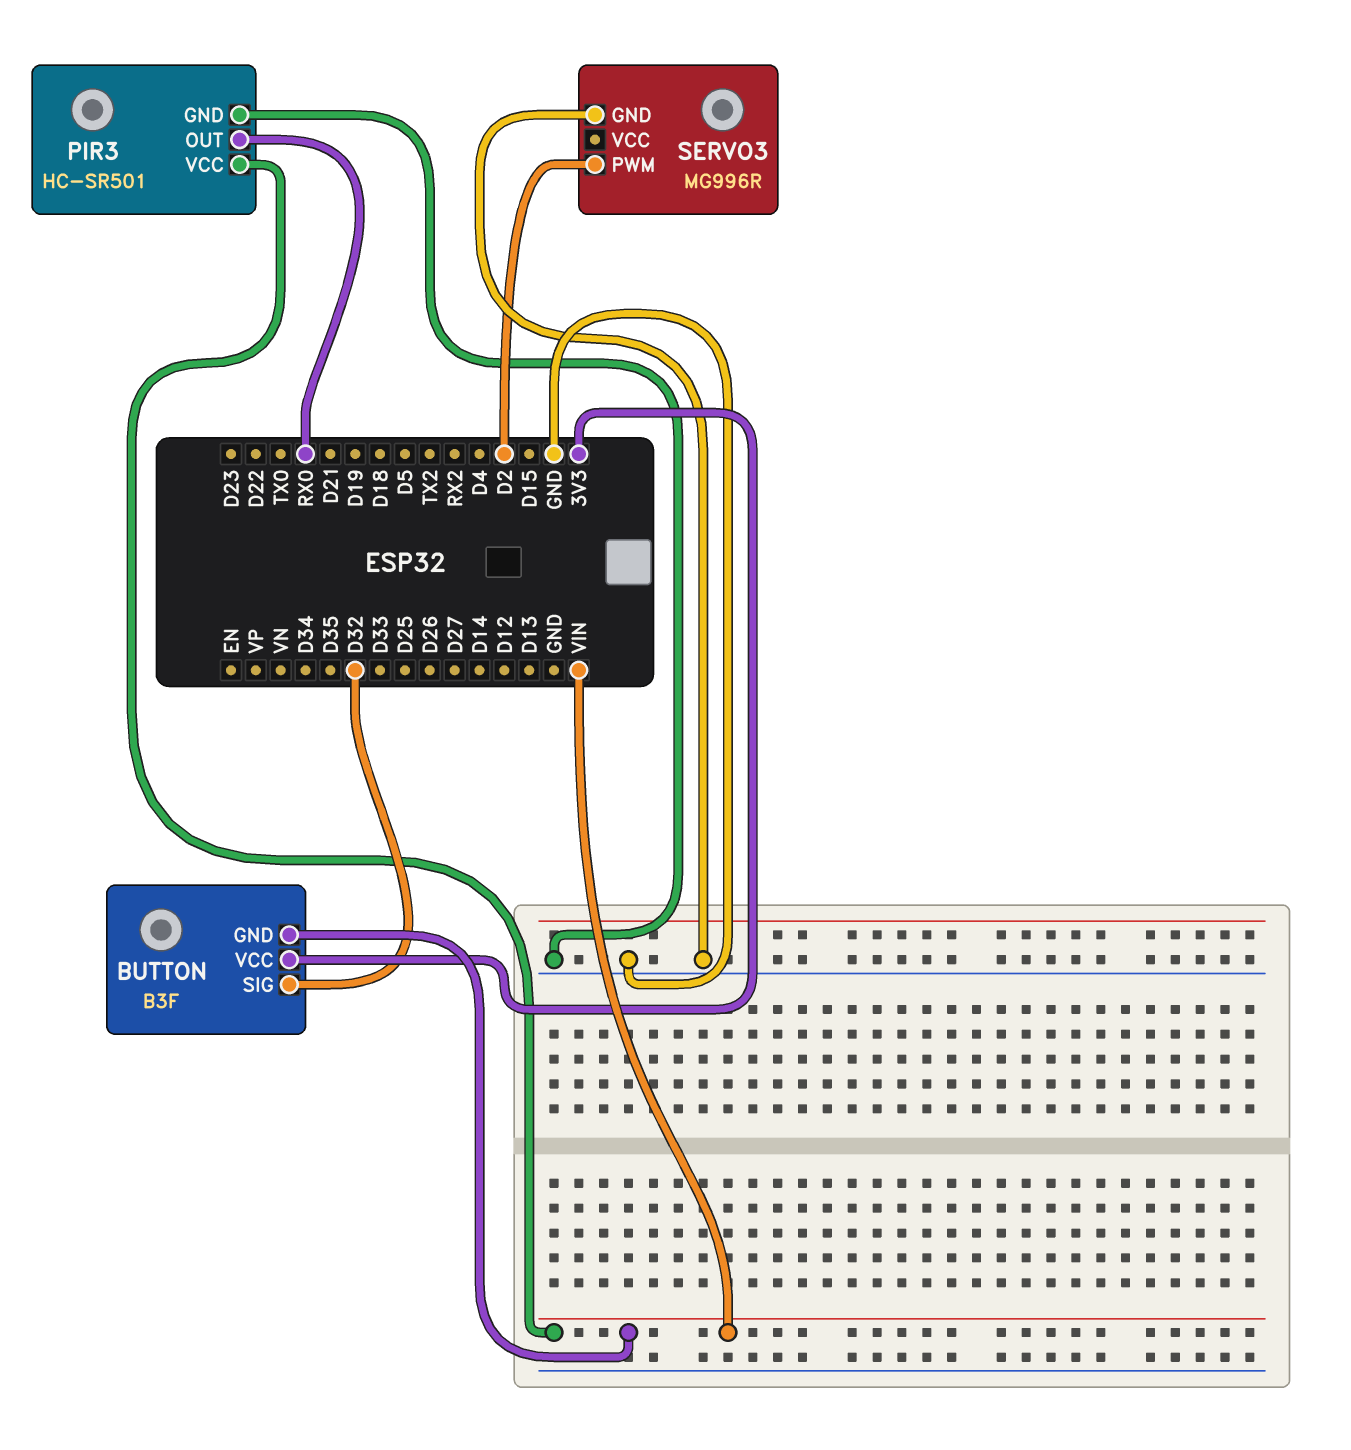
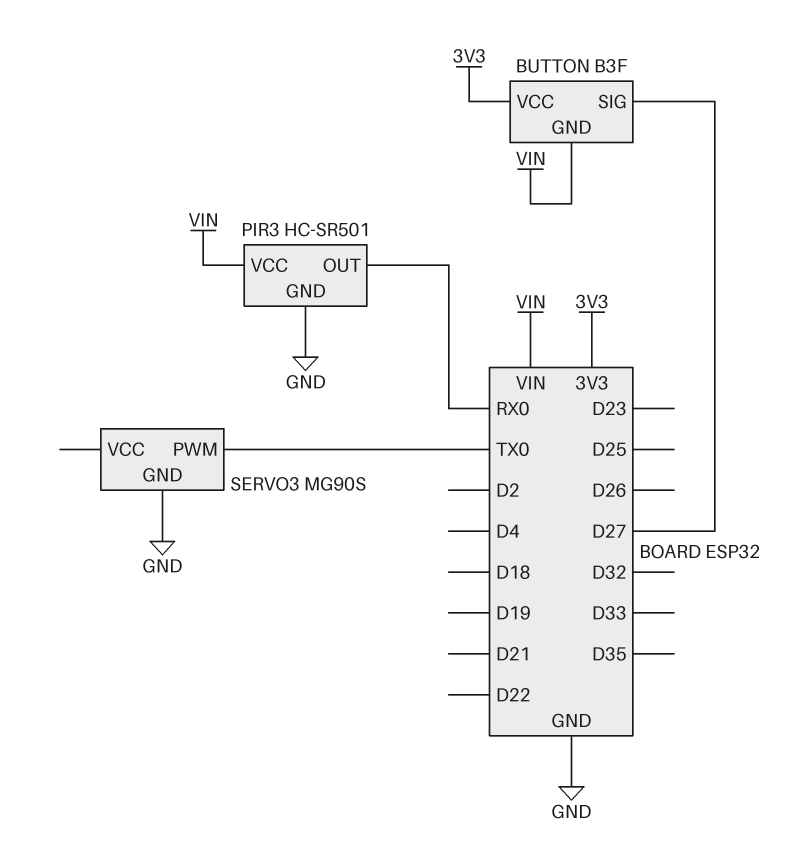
BUTTON pin SIG: D32 -> D27
SERVO3: MG996R -> MG90S
SERVO3 pin PWM: D2 -> TX0

